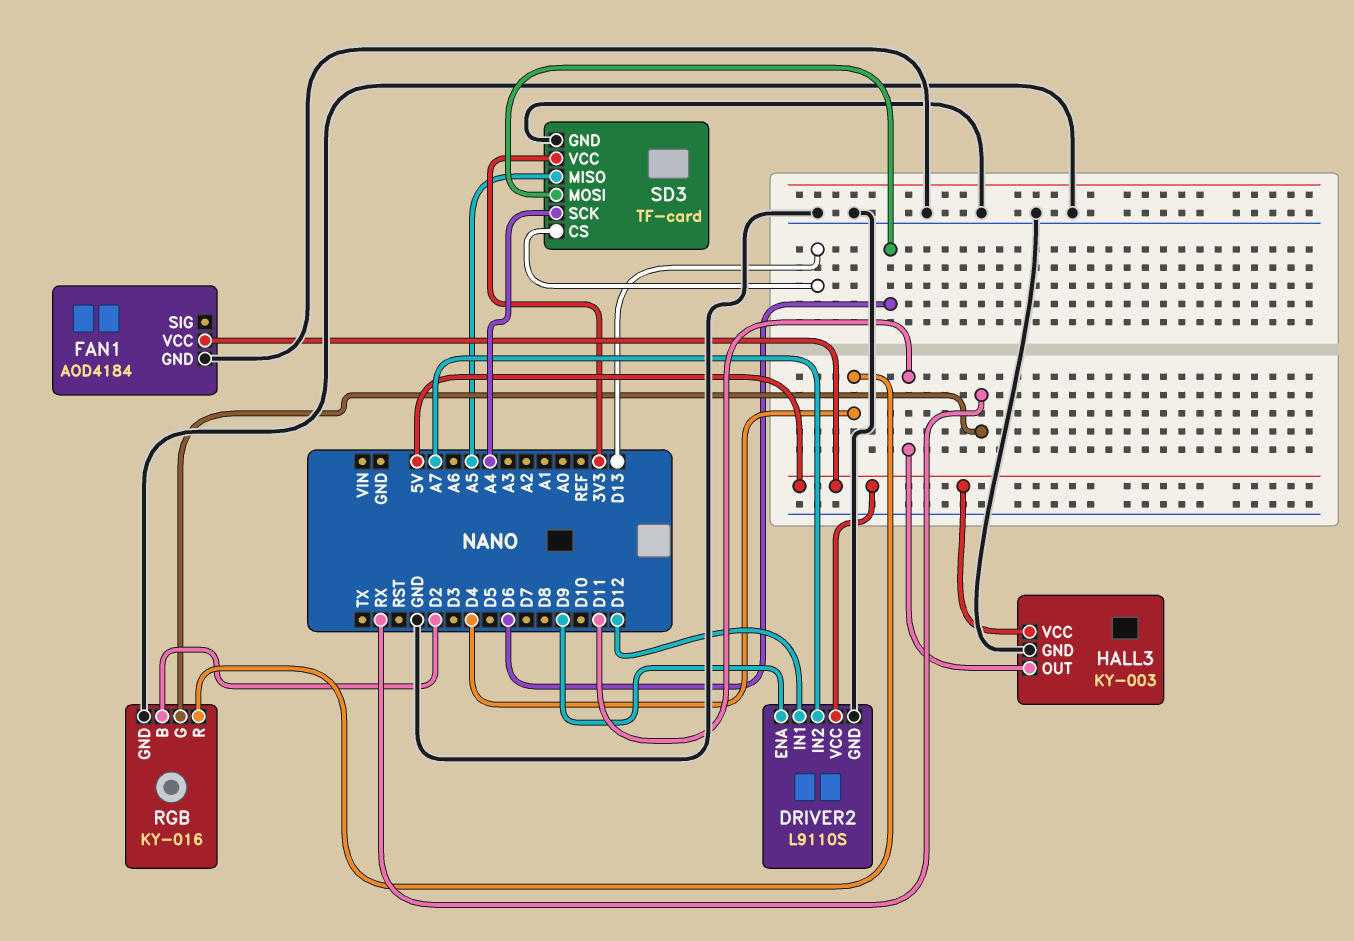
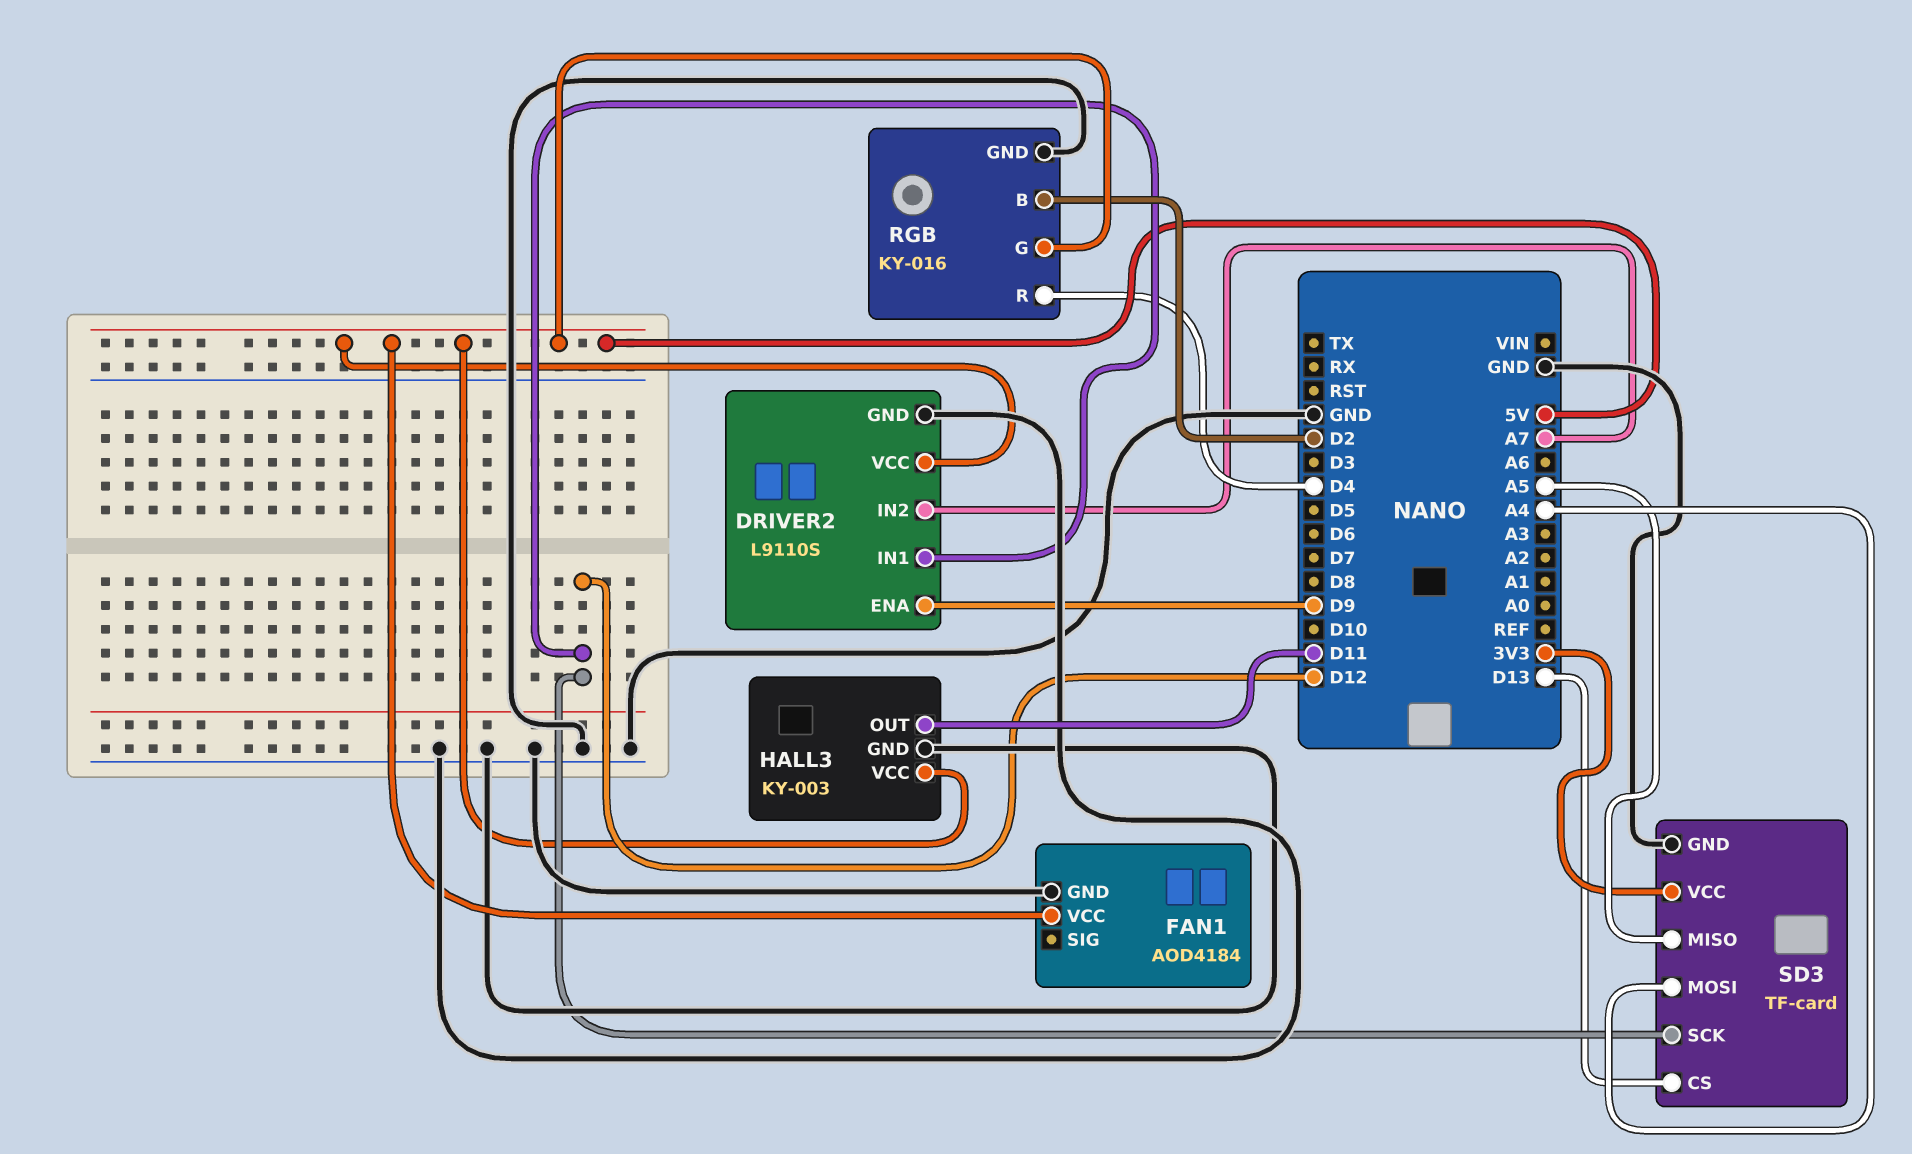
RGB pin G: RX -> 5V
SD3 pin MOSI: D6 -> A4
SD3 pin SCK: A4 -> D12

